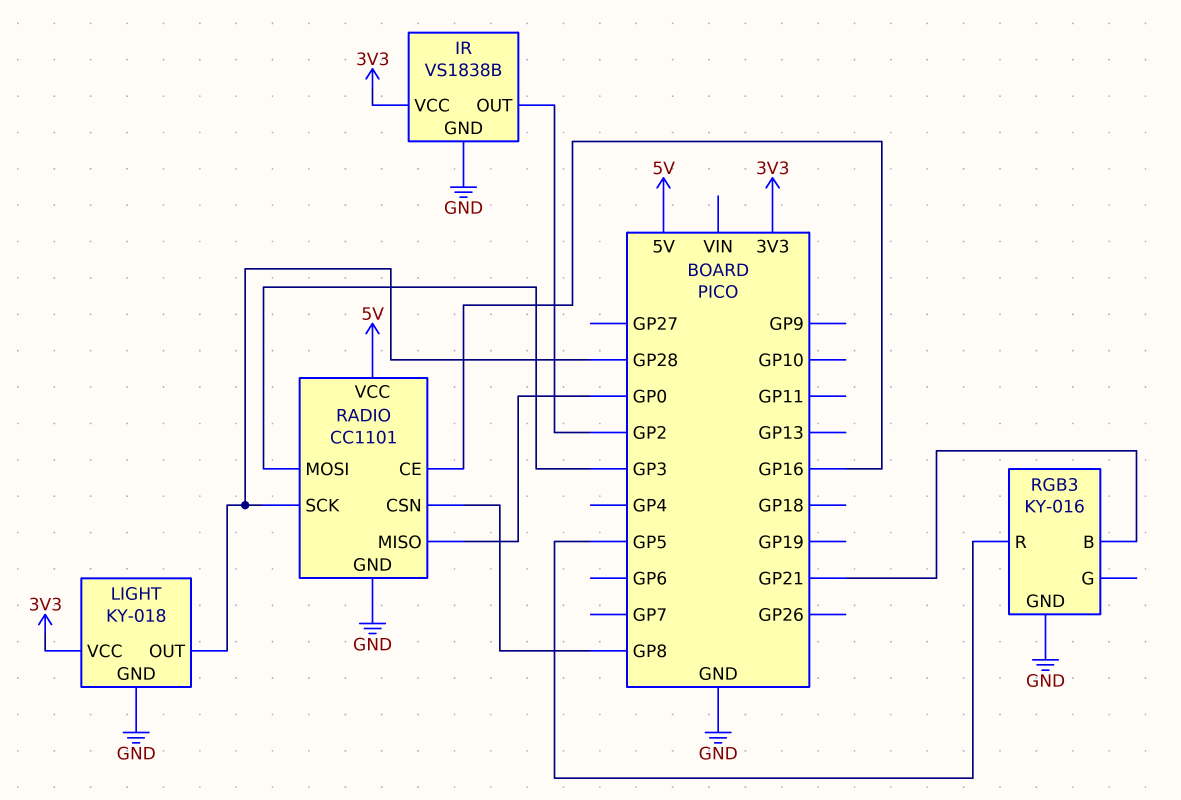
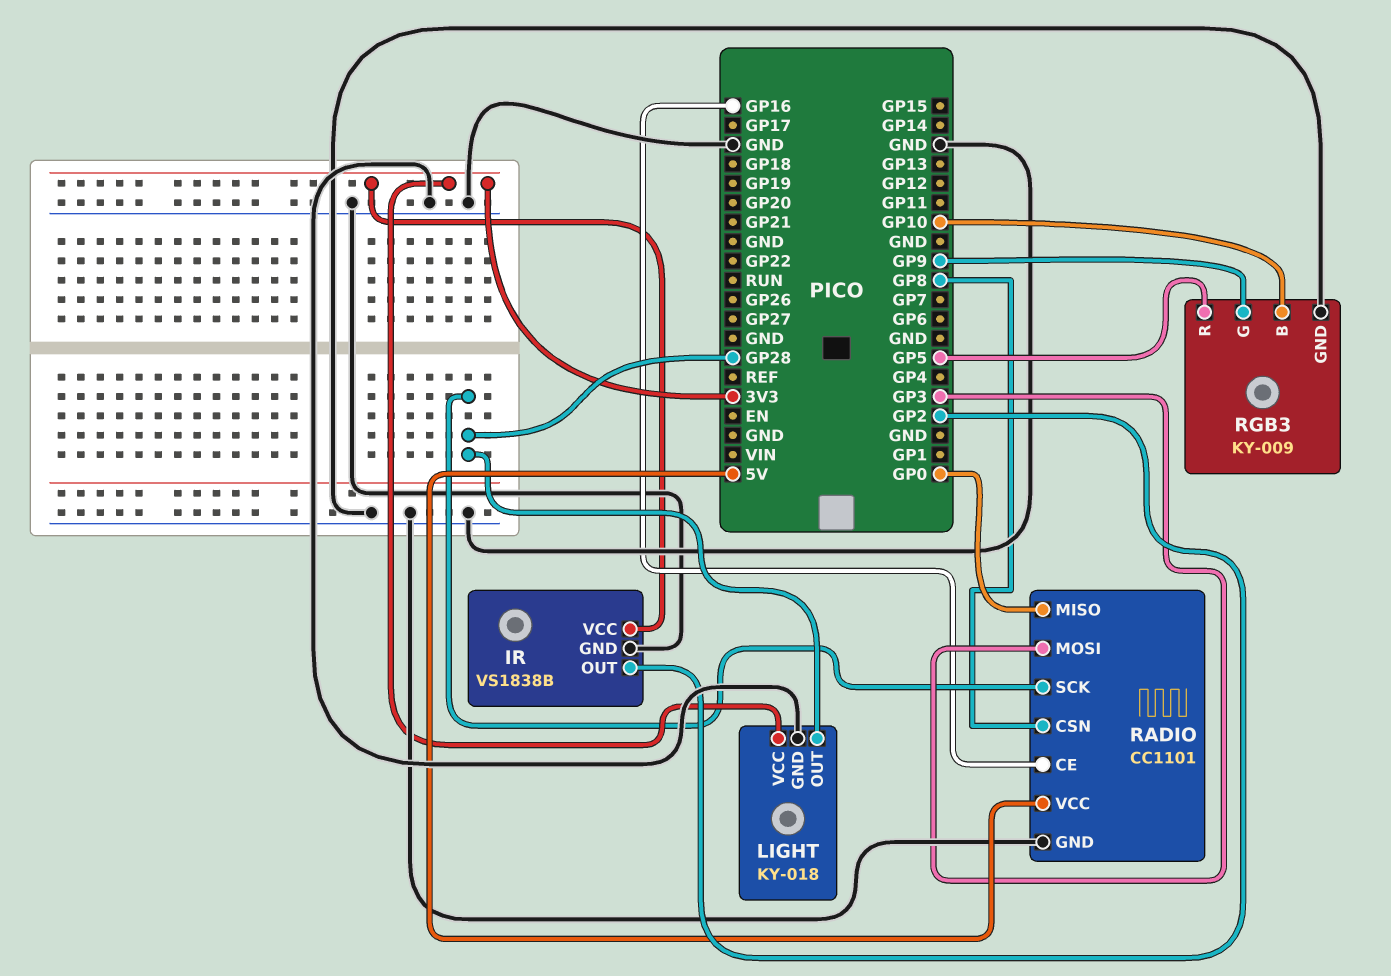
RGB3: KY-016 -> KY-009
RGB3 pin B: GP21 -> GP10
RGB3 pin G: none -> GP9

